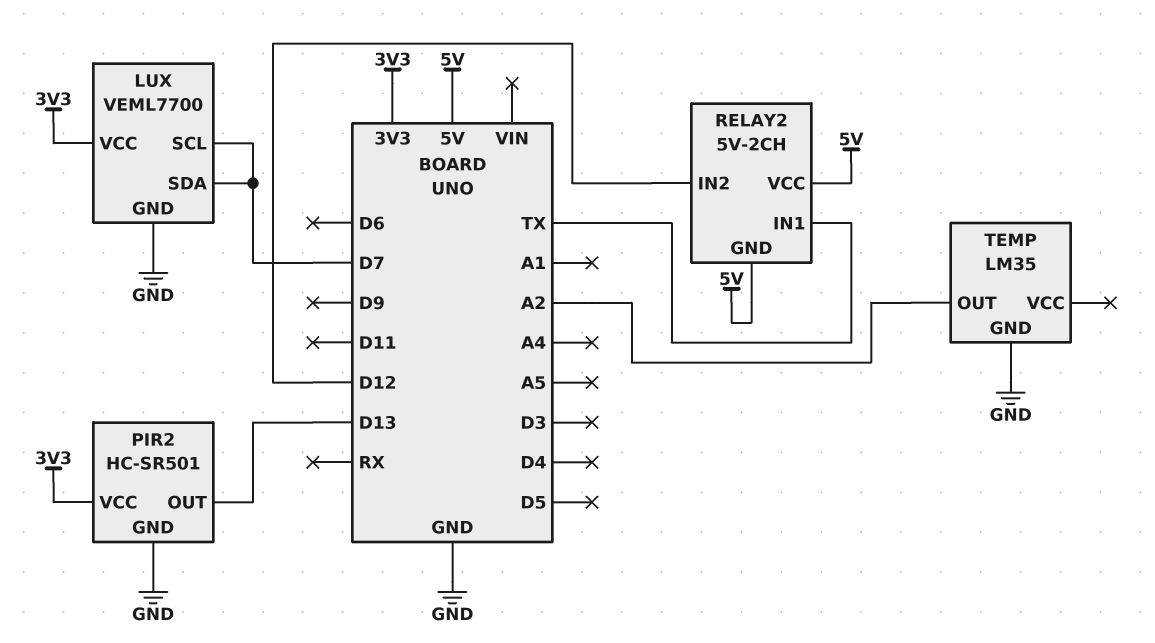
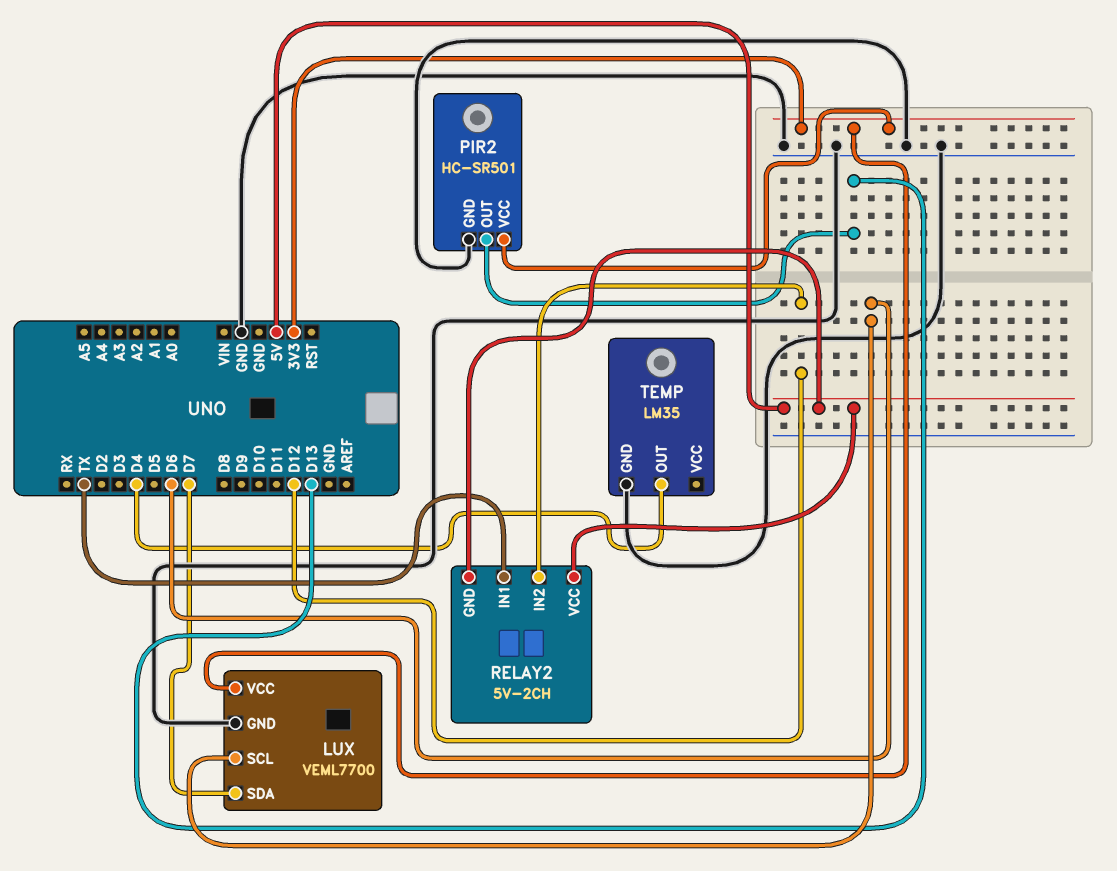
LUX pin SCL: D7 -> D6
TEMP pin OUT: A2 -> D4

